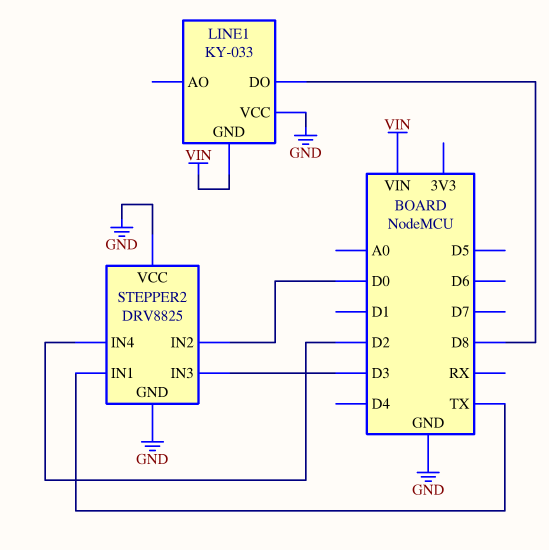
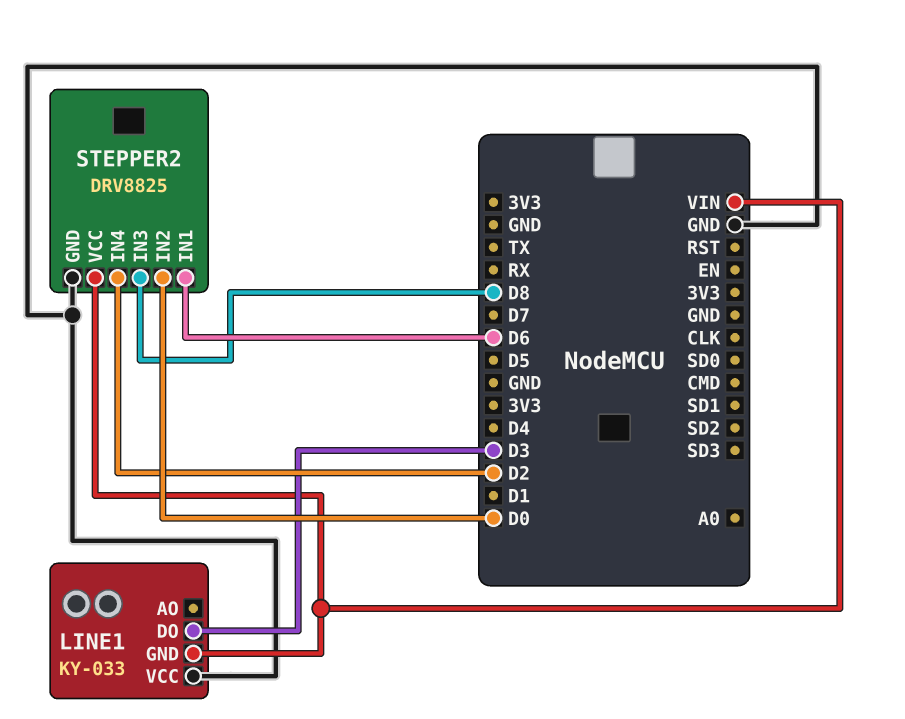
LINE1 pin DO: D8 -> D3
STEPPER2 pin IN1: TX -> D6
STEPPER2 pin IN3: D3 -> D8
STEPPER2 pin VCC: GND -> VIN

